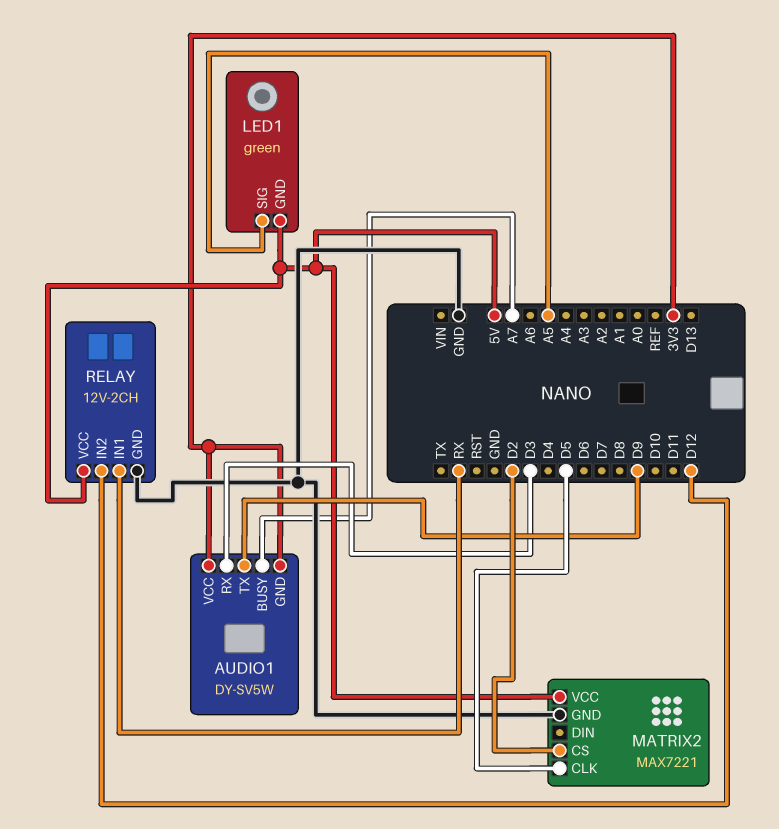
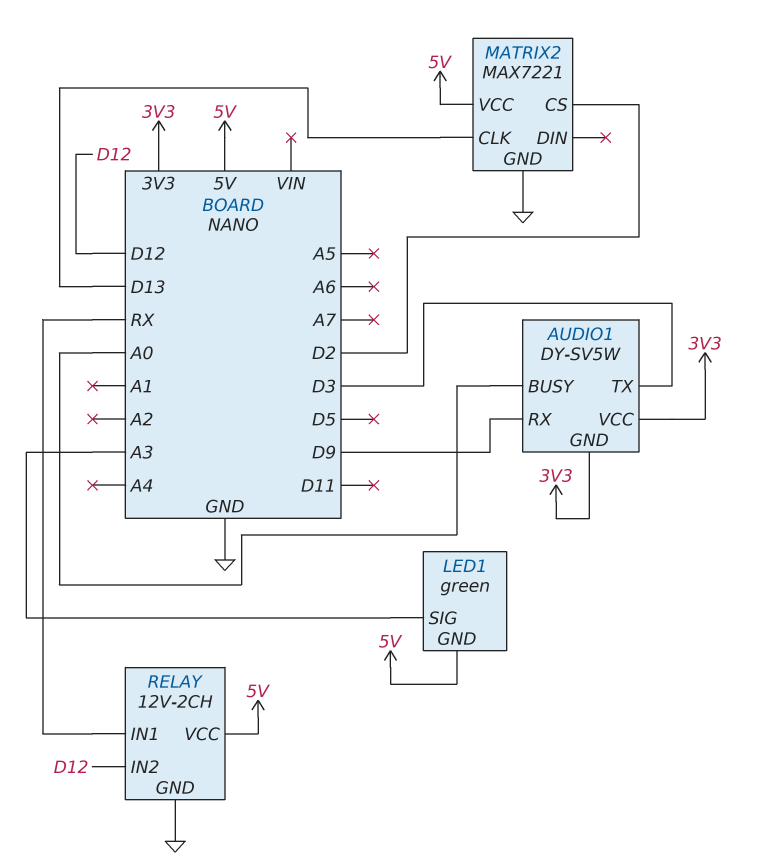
AUDIO1 pin BUSY: A7 -> A0
AUDIO1 pin RX: D3 -> D9
AUDIO1 pin TX: D9 -> D3
LED1 pin SIG: A5 -> A3
MATRIX2 pin CLK: D5 -> D13

